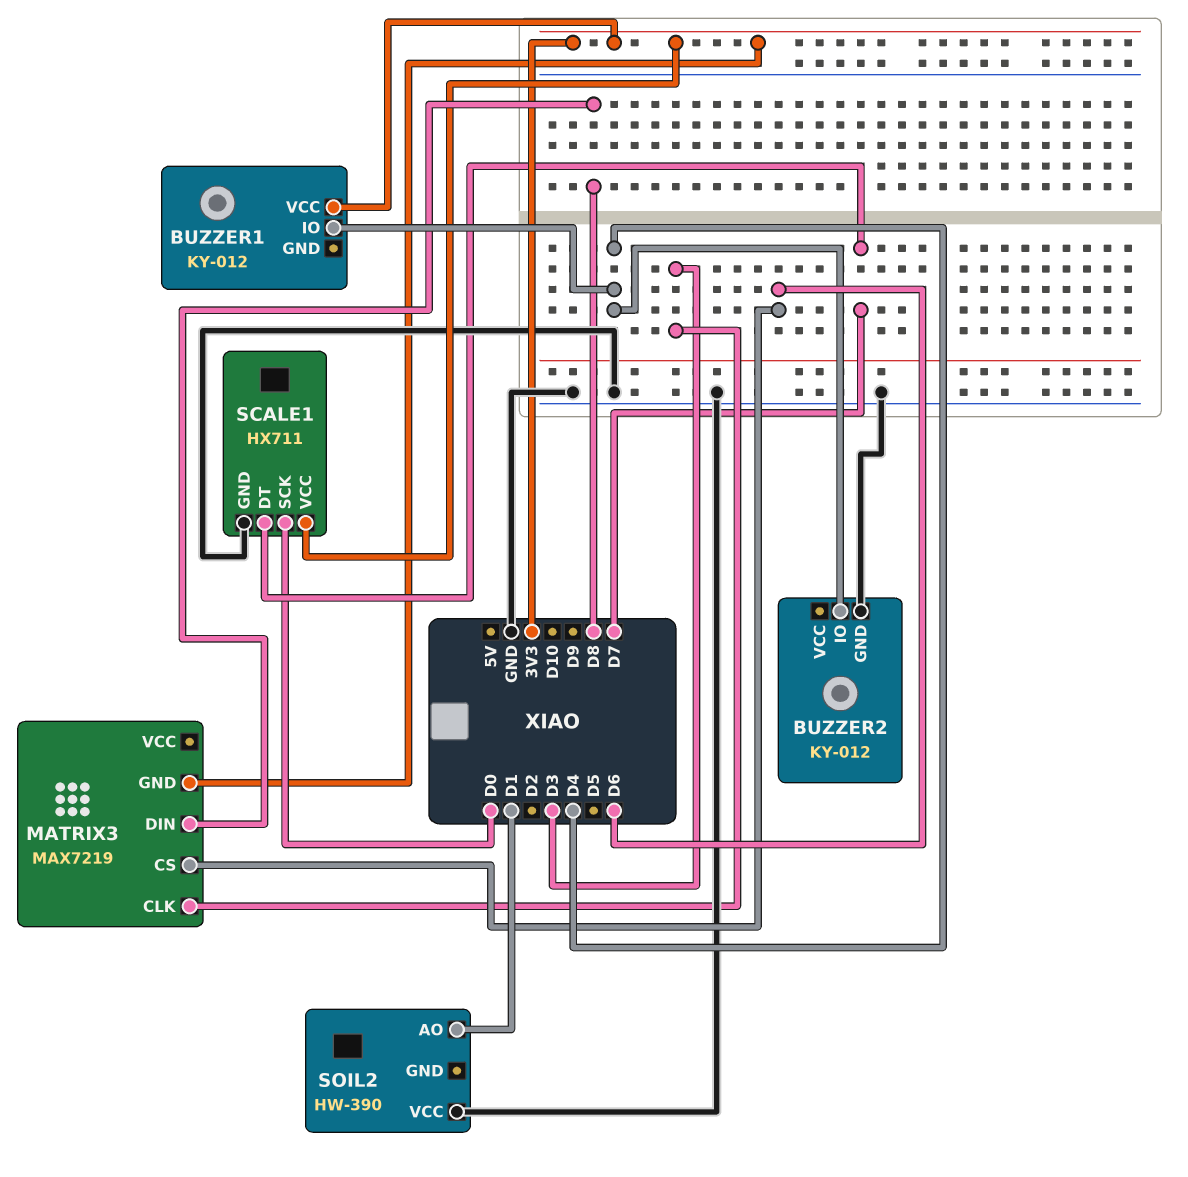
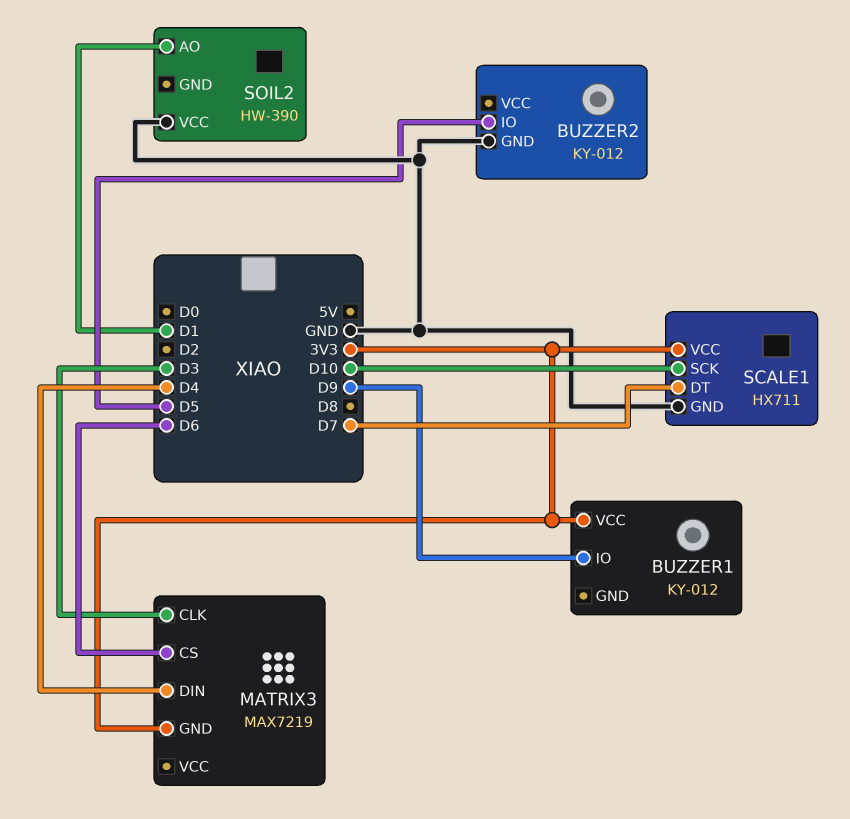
BUZZER1 pin IO: D4 -> D9
BUZZER2 pin IO: D4 -> D5
MATRIX3 pin DIN: D8 -> D4
SCALE1 pin SCK: D0 -> D10

